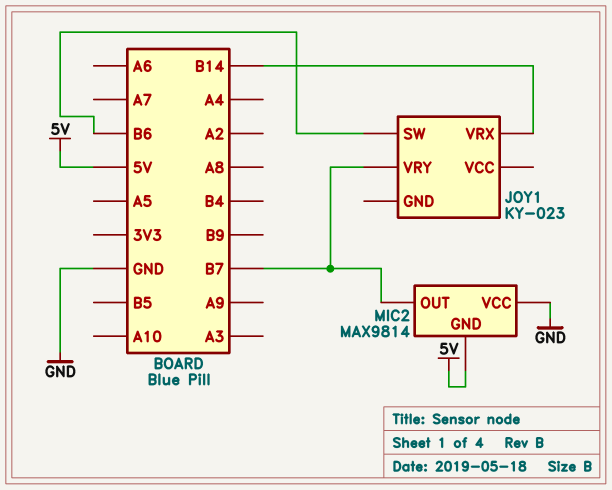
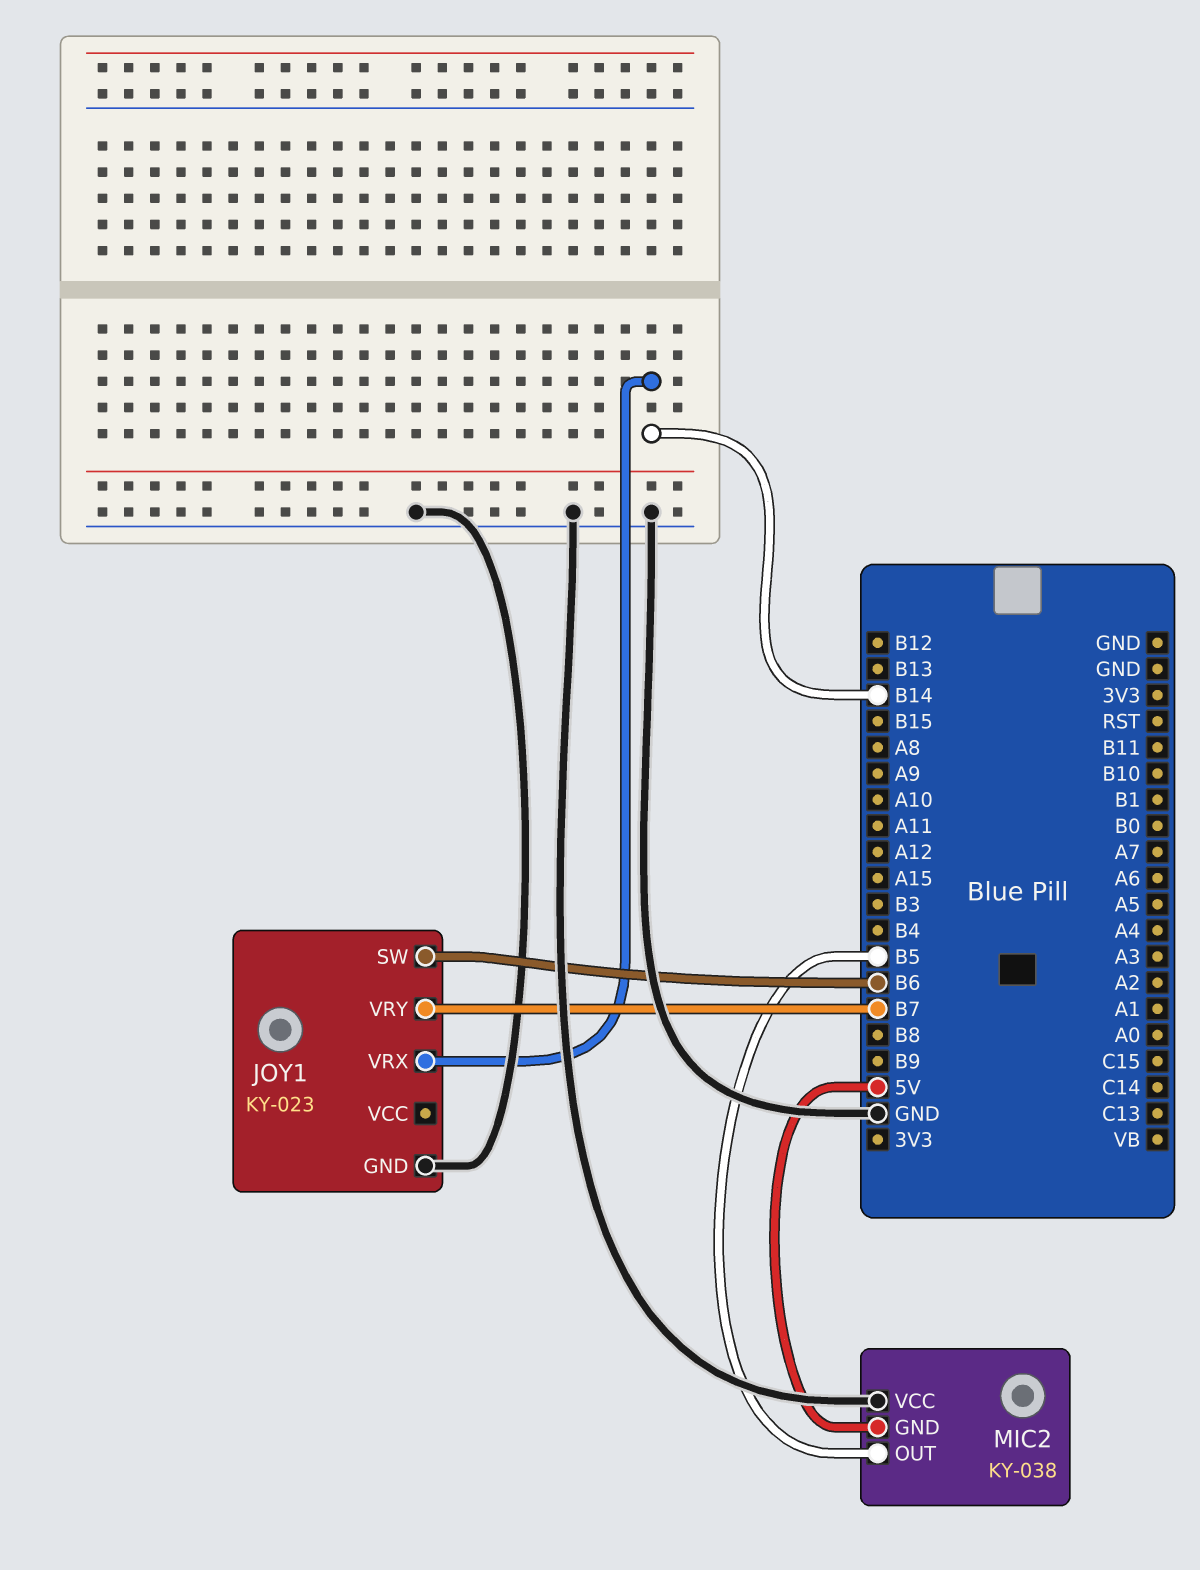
JOY1 pin GND: none -> GND
MIC2: MAX9814 -> KY-038
MIC2 pin OUT: B7 -> B5

